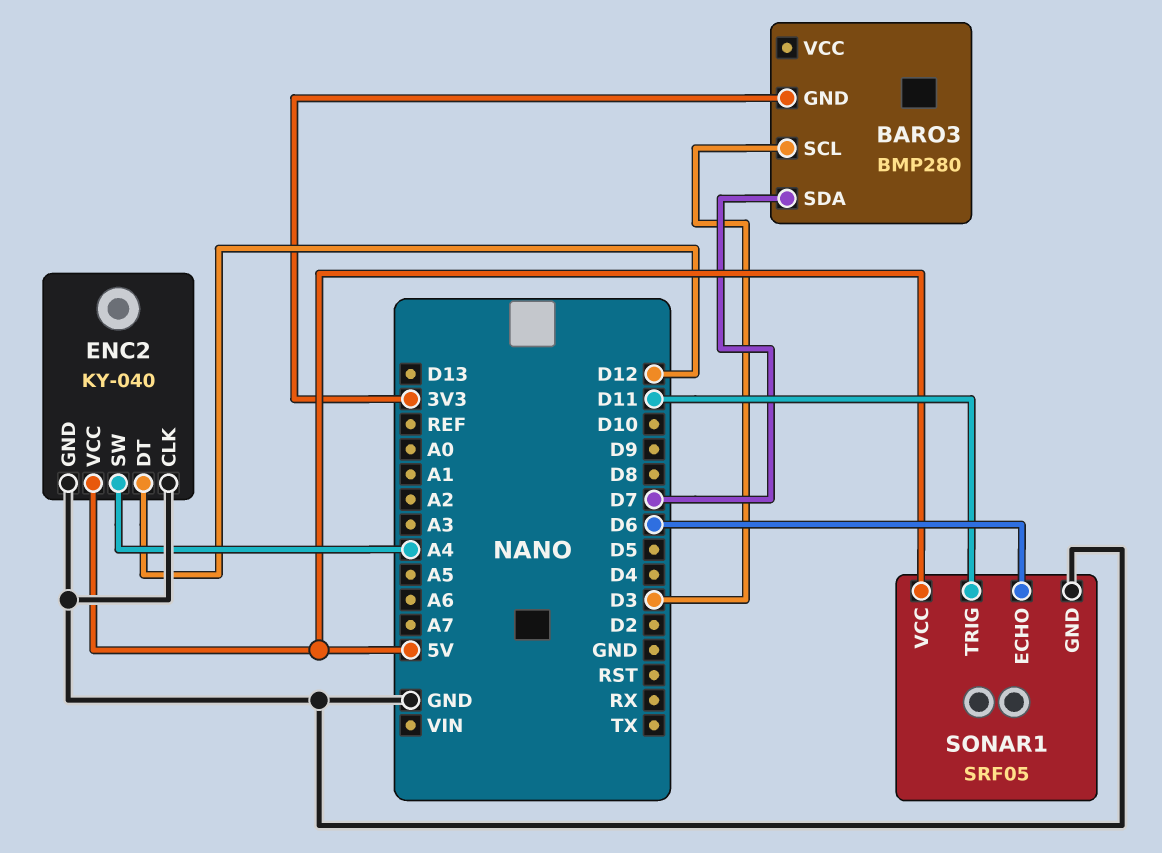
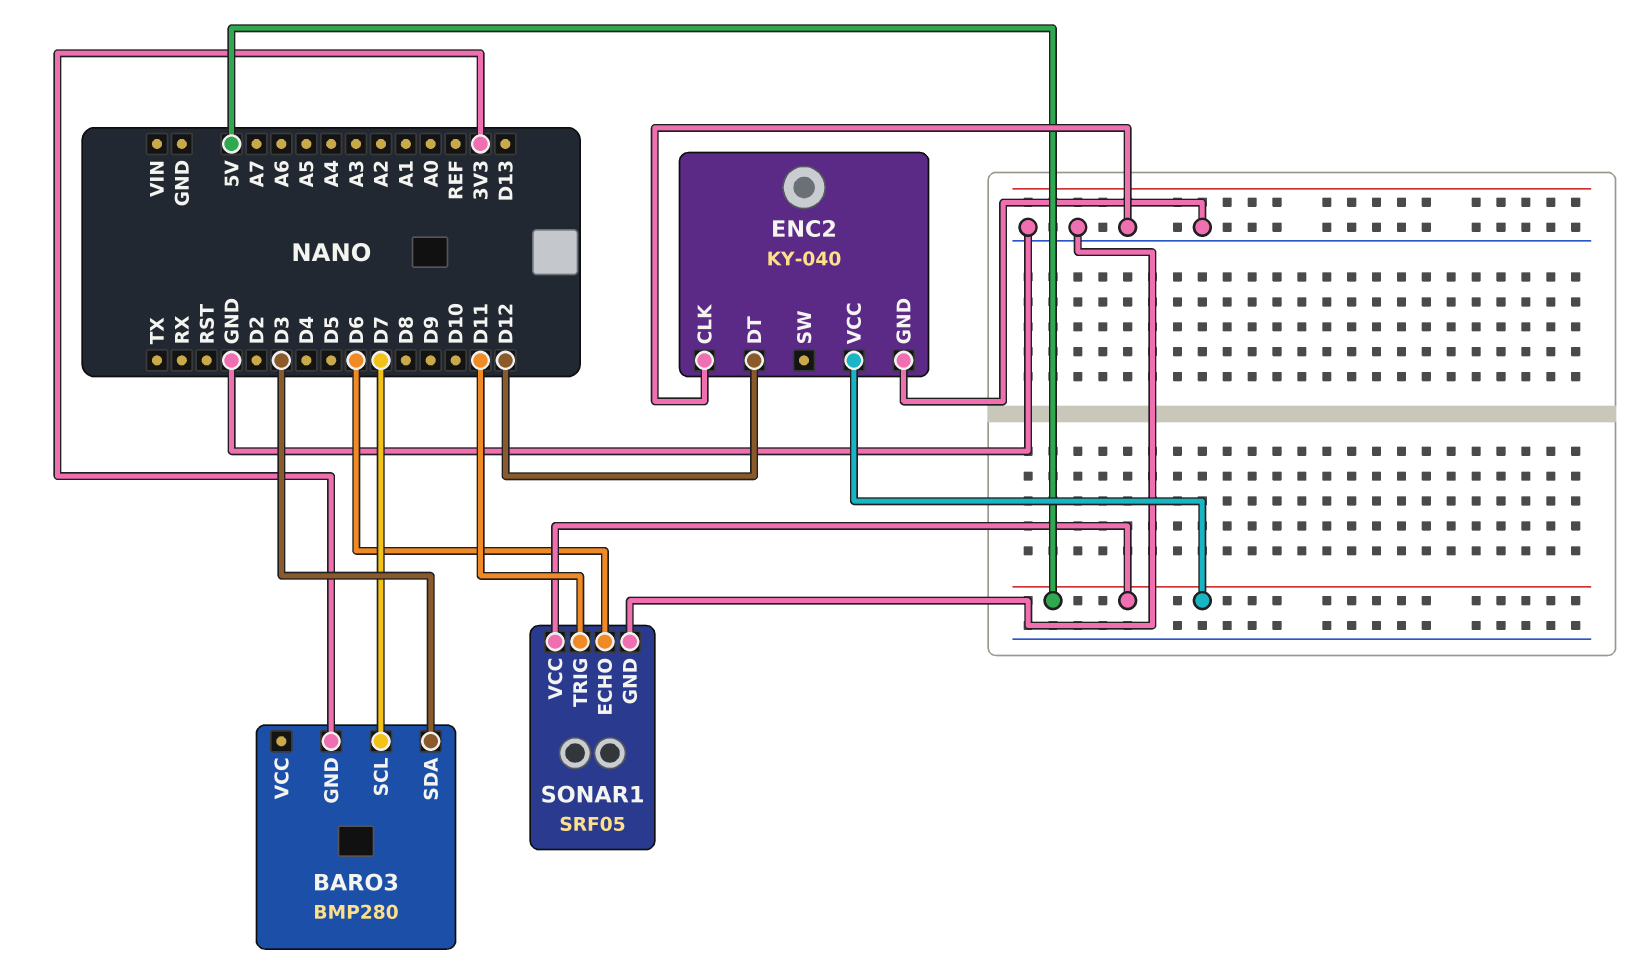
BARO3 pin SCL: D3 -> D7
BARO3 pin SDA: D7 -> D3
ENC2 pin SW: A4 -> none

